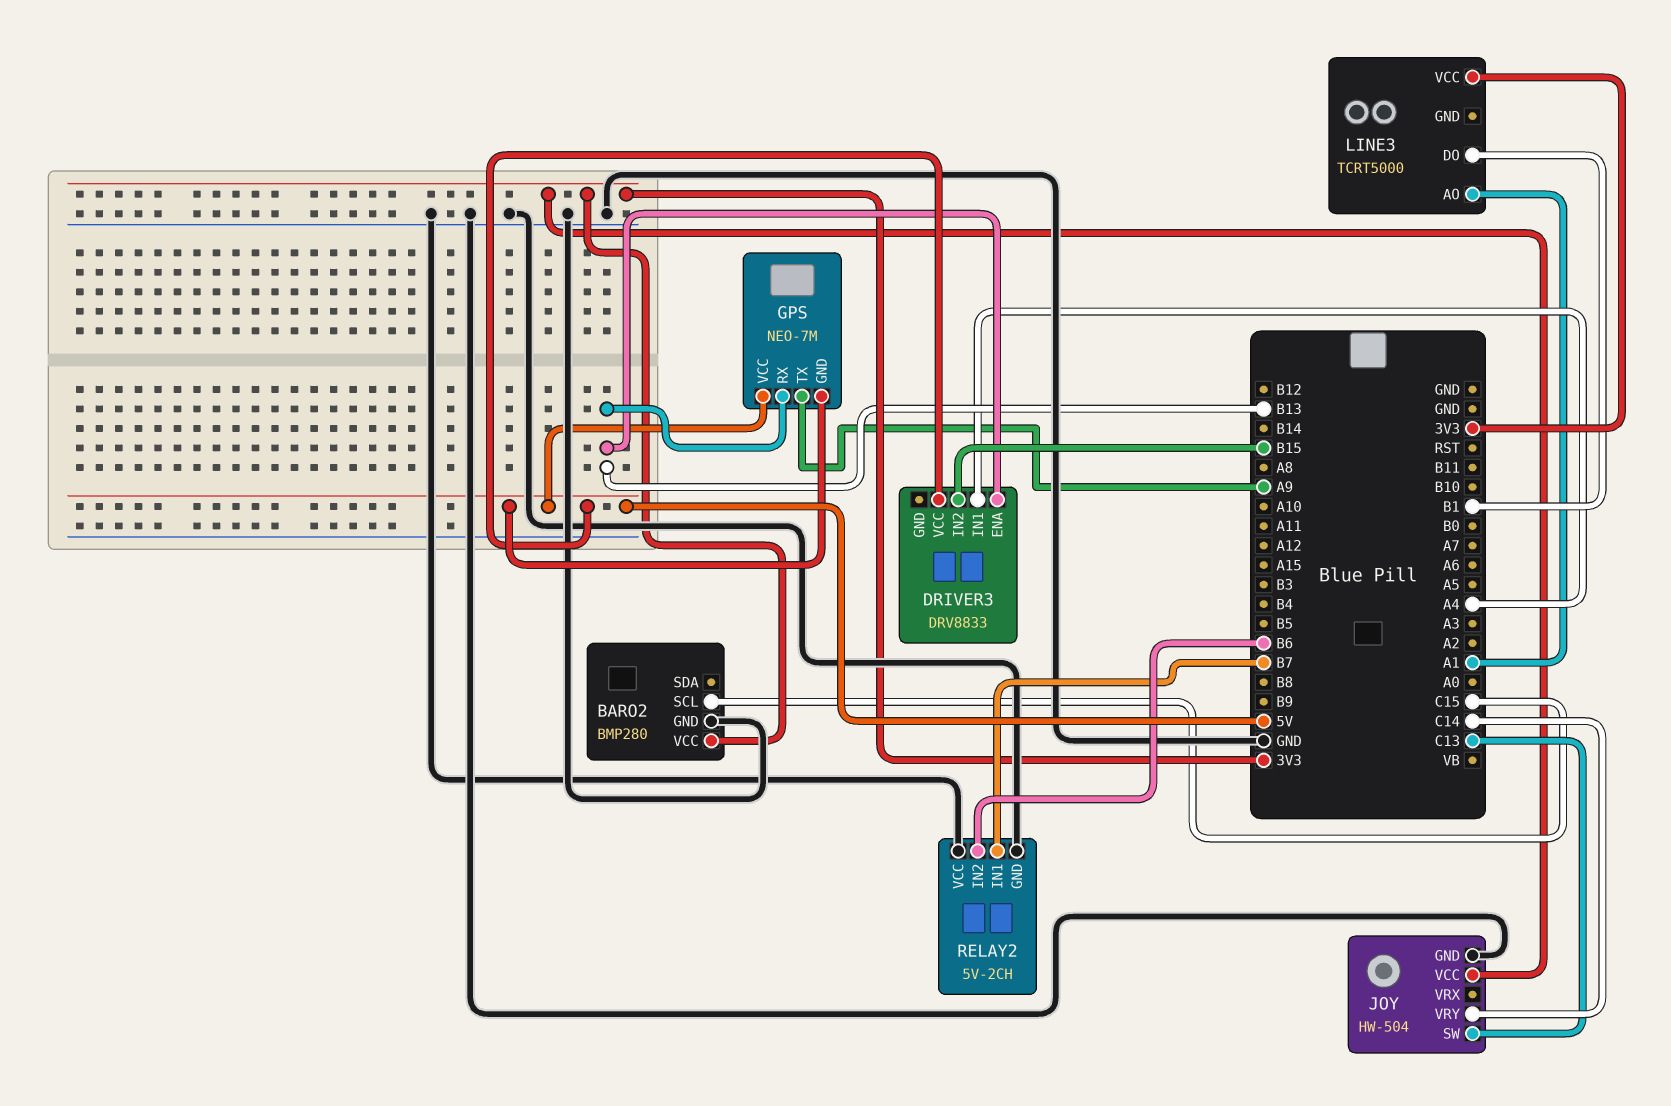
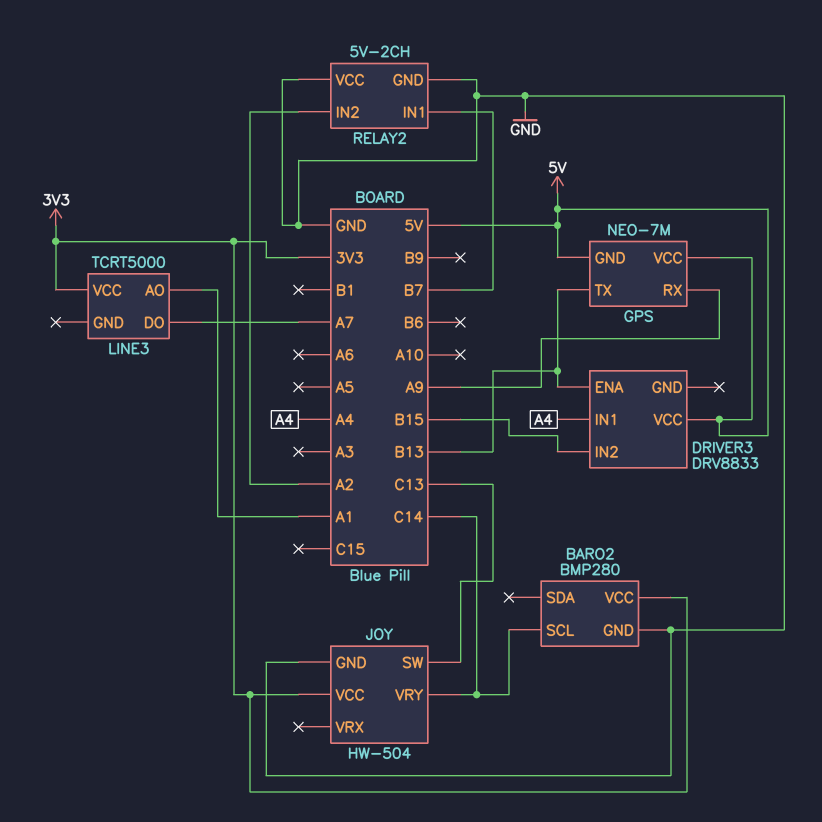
BARO2 pin SCL: C15 -> C14
GPS pin RX: B13 -> A9
GPS pin TX: A9 -> B13
LINE3 pin DO: B1 -> A7
RELAY2 pin IN2: B6 -> A2

